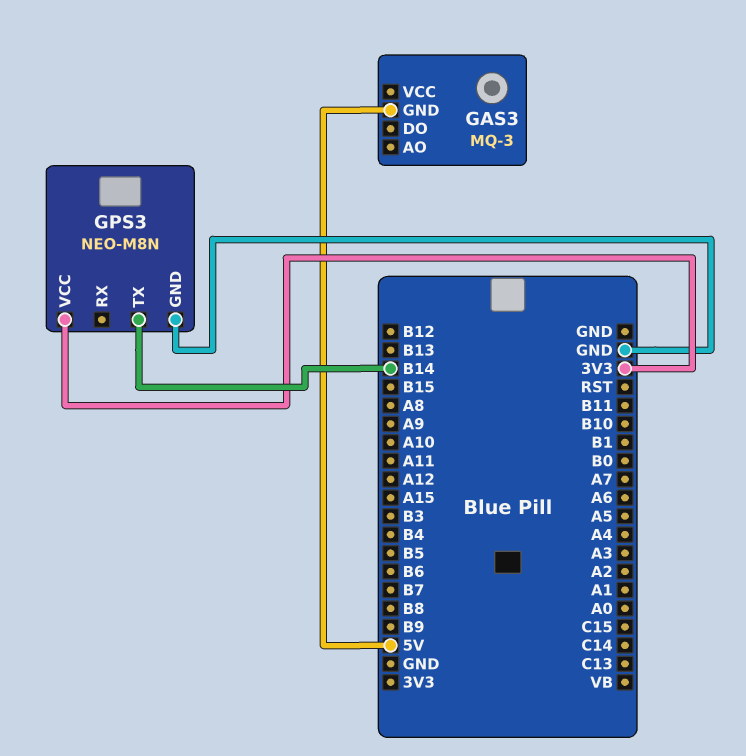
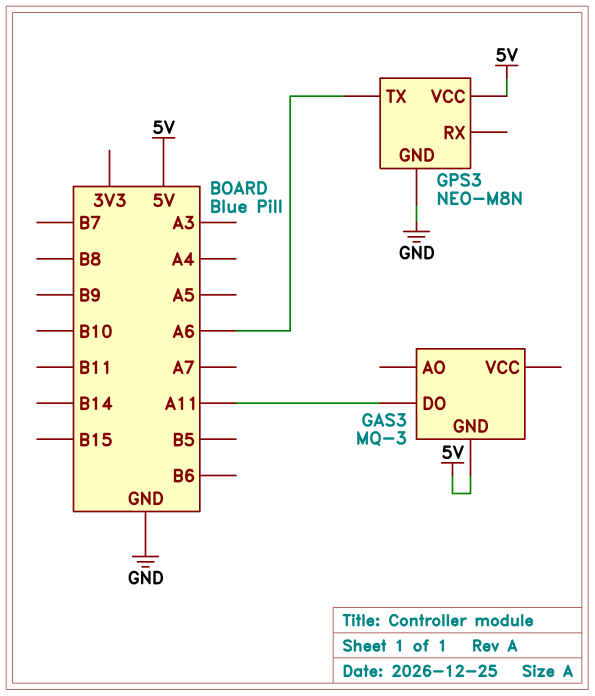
GAS3 pin DO: none -> A11
GPS3 pin TX: B14 -> A6
GPS3 pin VCC: 3V3 -> 5V

